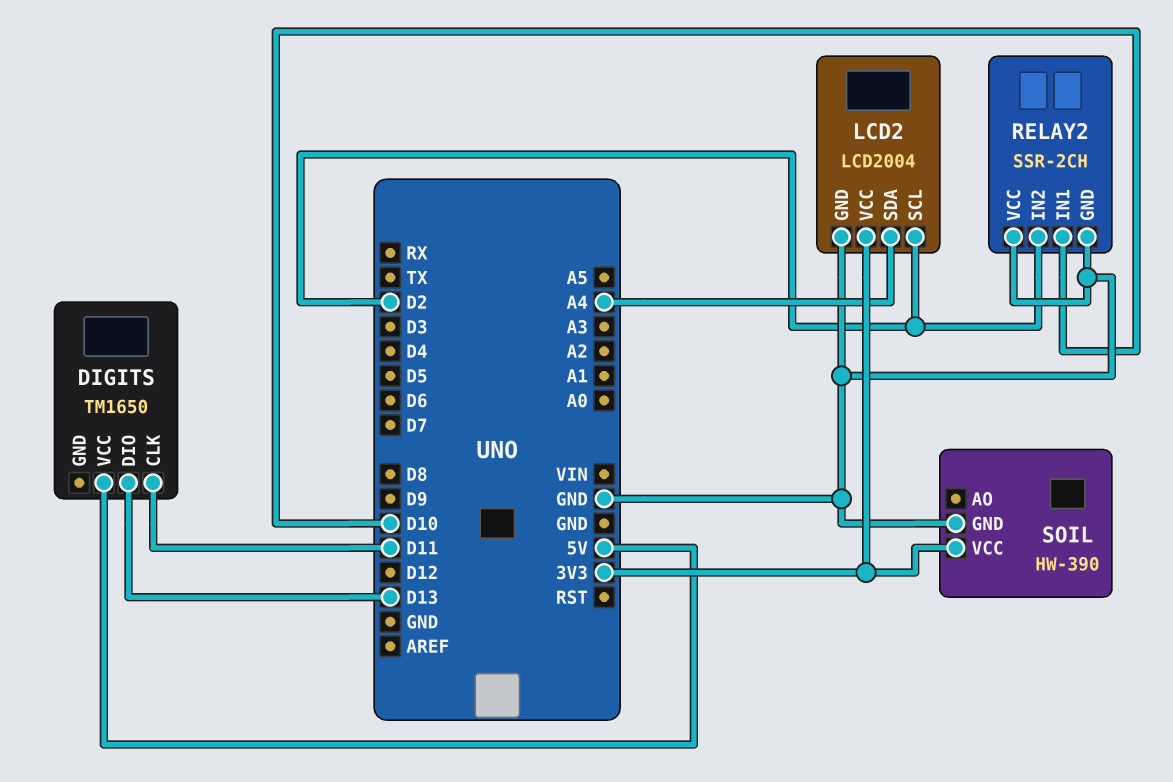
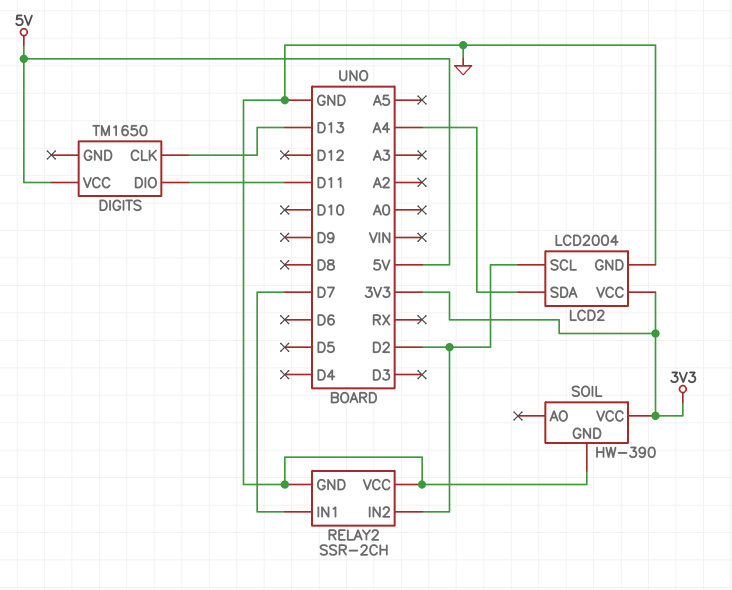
DIGITS pin CLK: D11 -> D13
DIGITS pin DIO: D13 -> D11
RELAY2 pin IN1: D10 -> D7

